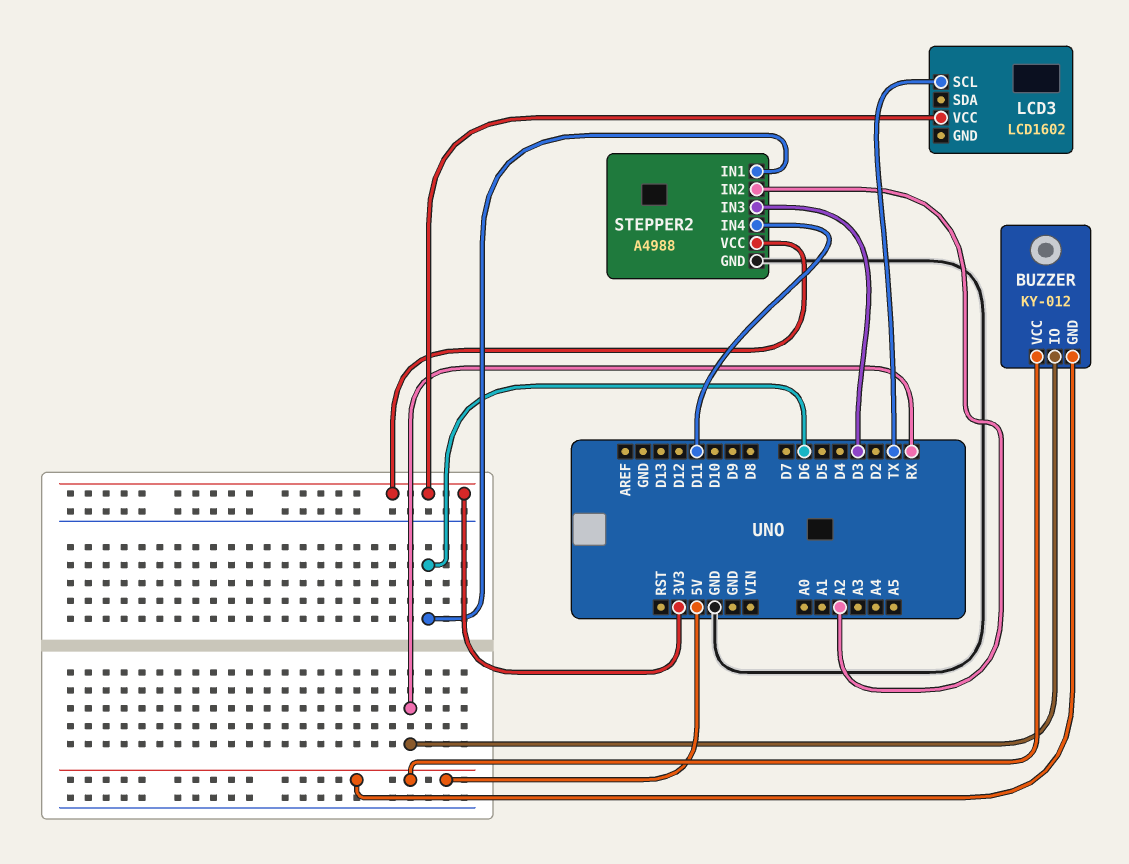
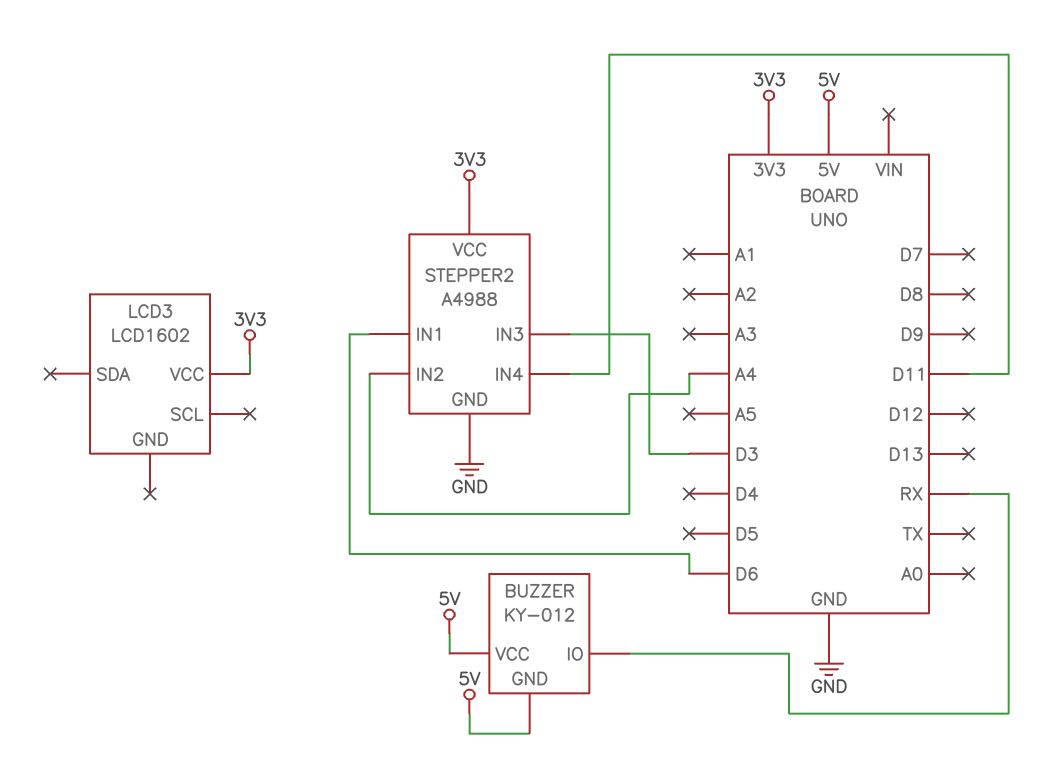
LCD3 pin SCL: TX -> none
STEPPER2 pin IN2: A2 -> A4

